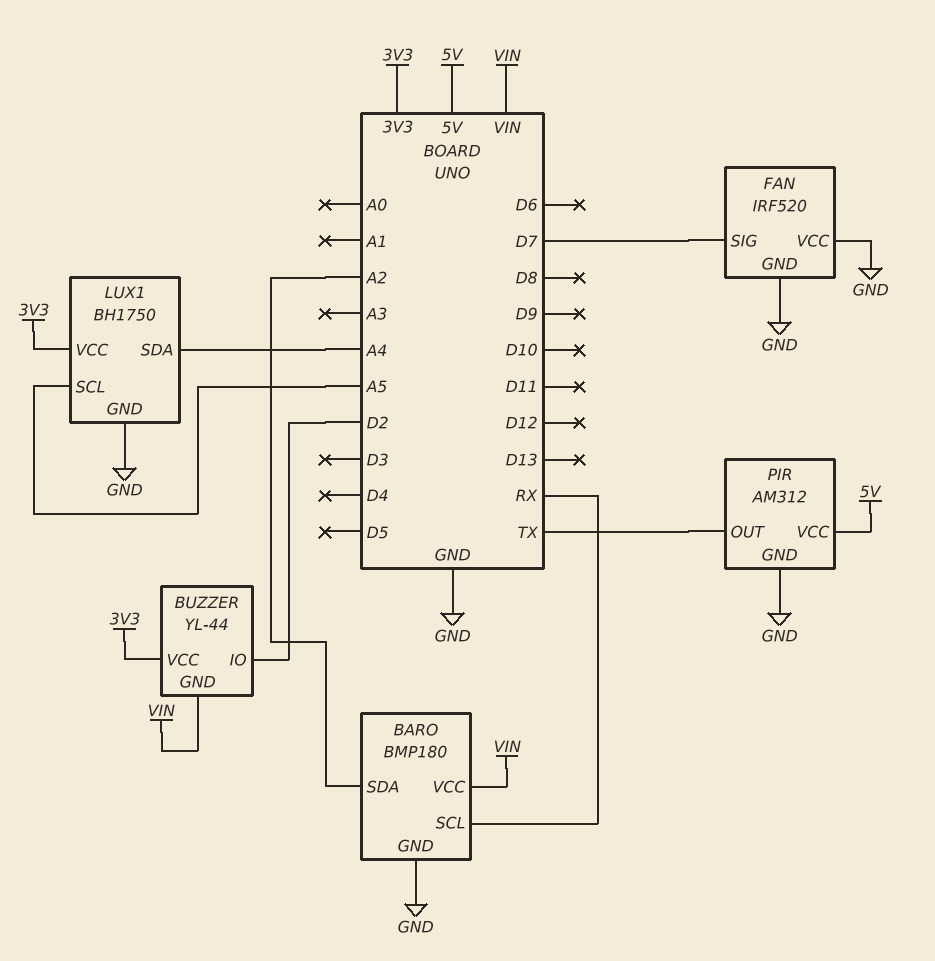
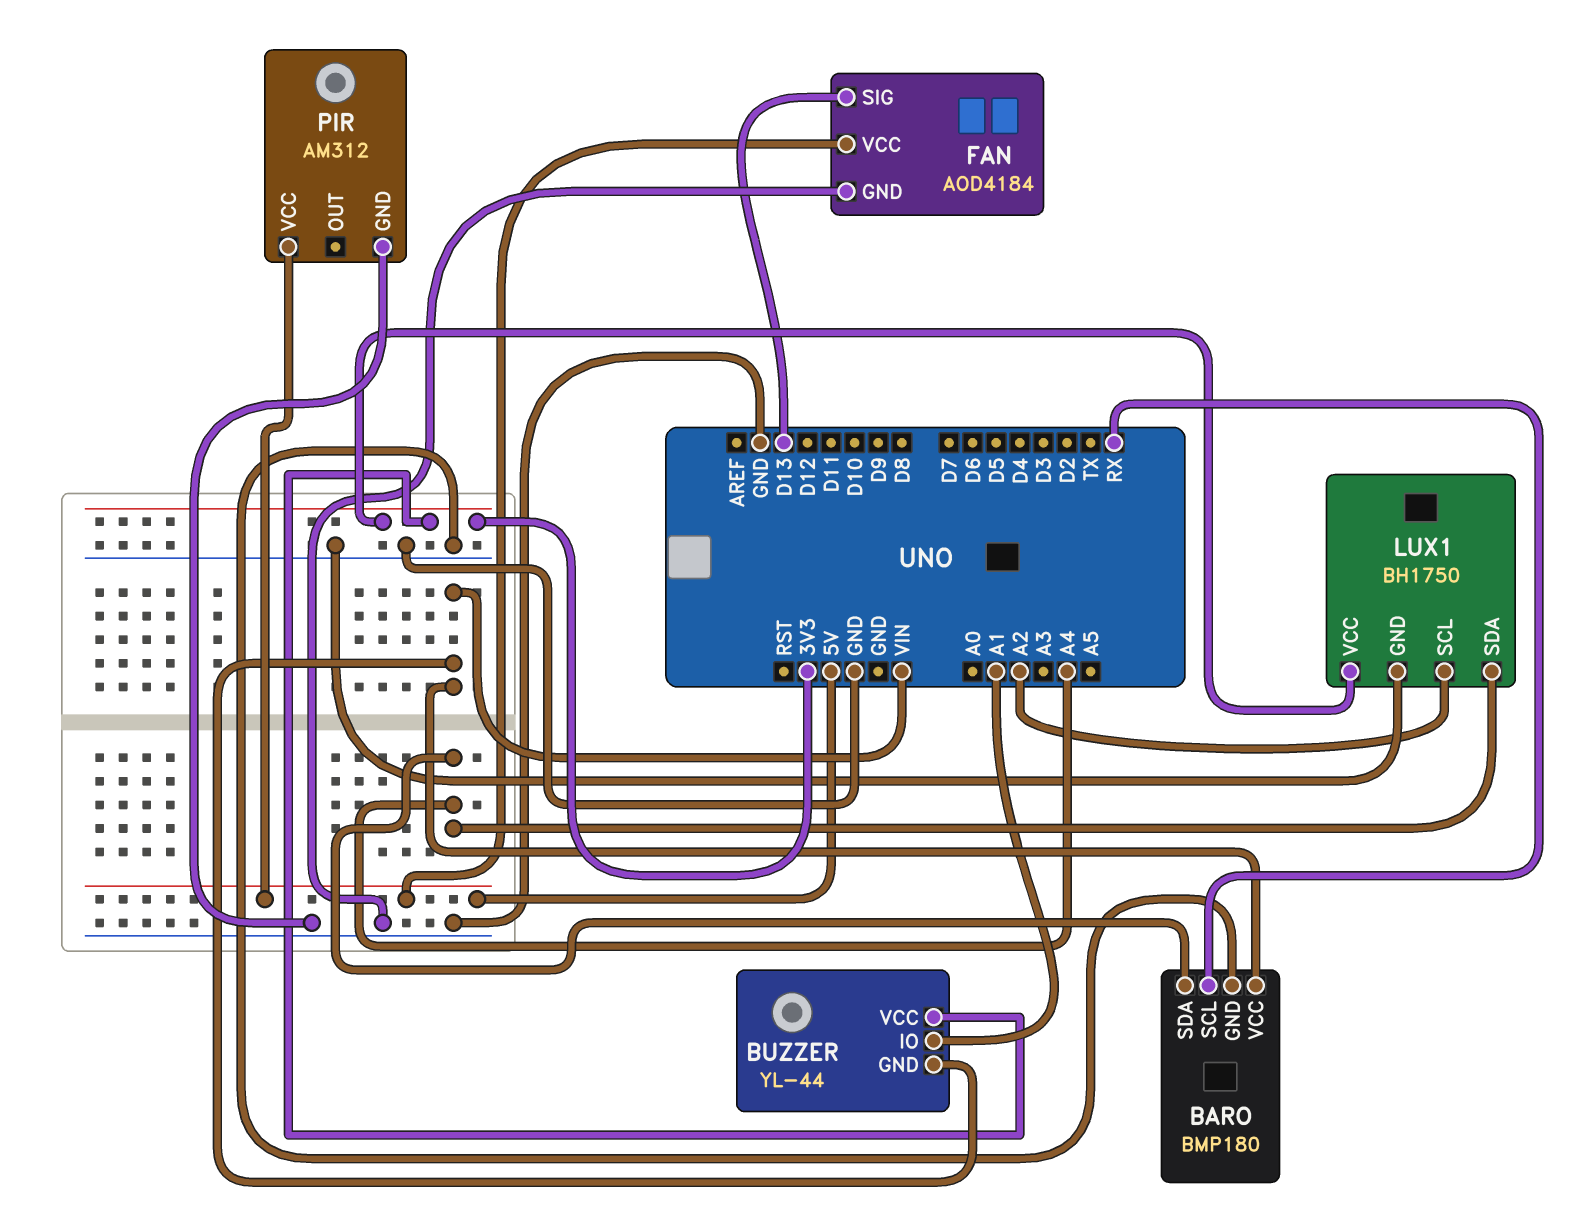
BARO pin SDA: A2 -> A4
BUZZER pin IO: D2 -> A1
FAN: IRF520 -> AOD4184
FAN pin SIG: D7 -> D13
FAN pin VCC: GND -> 5V
LUX1 pin SCL: A5 -> A2
PIR pin OUT: TX -> none

